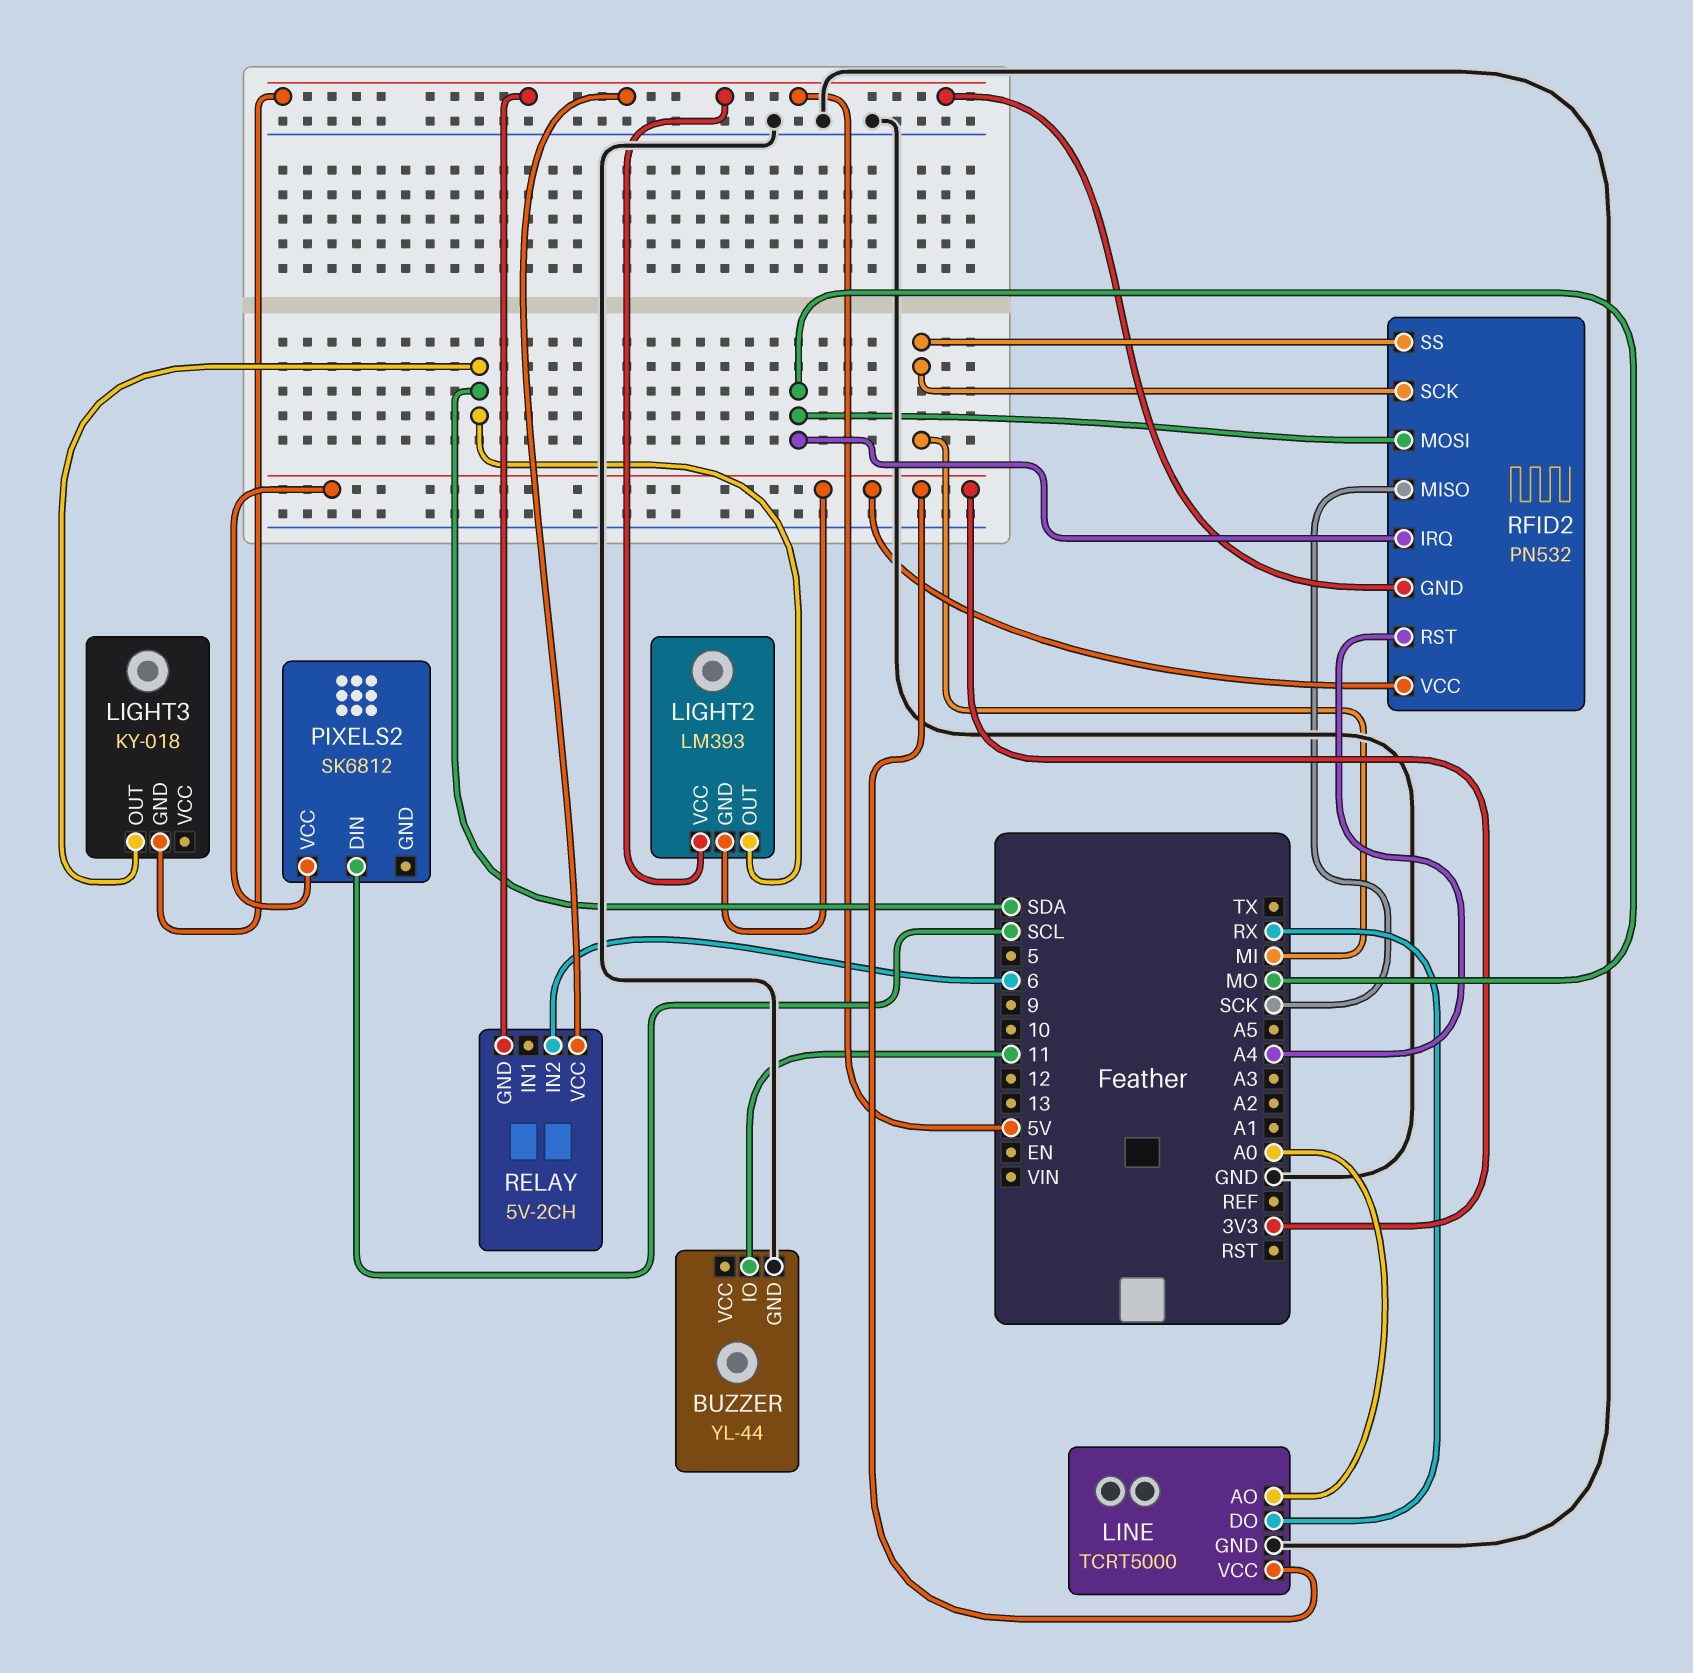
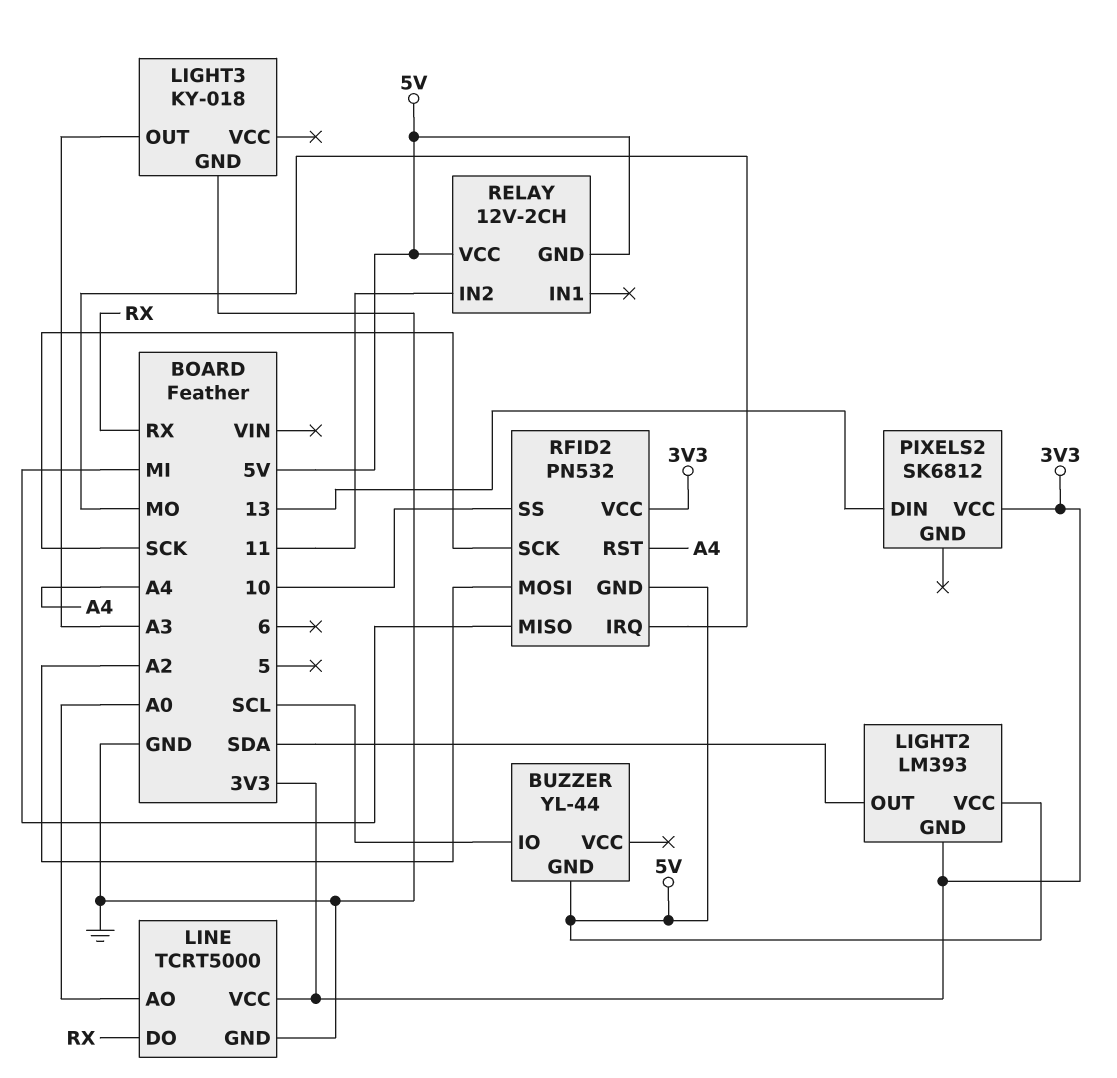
BUZZER pin GND: GND -> 5V
BUZZER pin IO: 11 -> SCL
LIGHT3 pin GND: 5V -> GND
LIGHT3 pin OUT: SDA -> A3
PIXELS2 pin DIN: SCL -> 13
RELAY: 5V-2CH -> 12V-2CH
RELAY pin IN2: 6 -> 11
RFID2 pin MISO: SCK -> MI
RFID2 pin MOSI: MO -> A2
RFID2 pin SCK: MI -> SCK
RFID2 pin SS: MI -> 10

